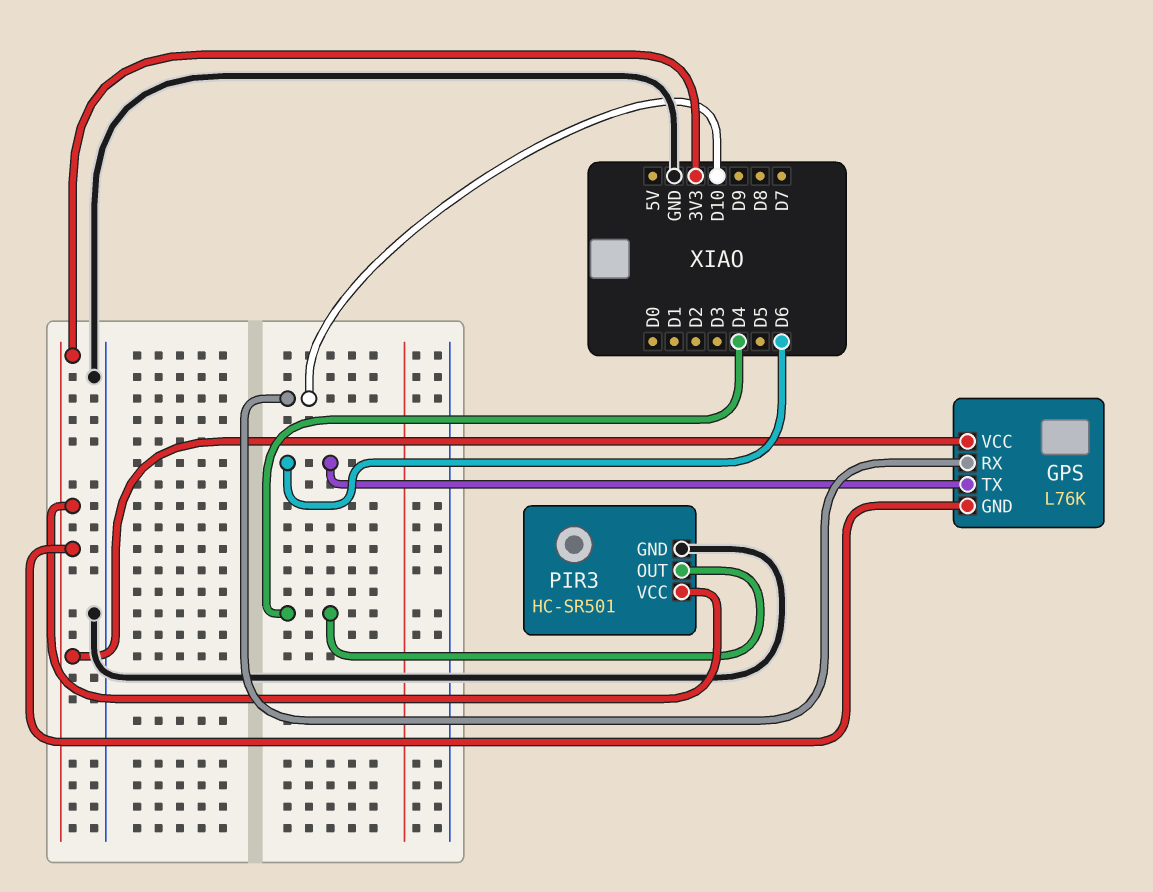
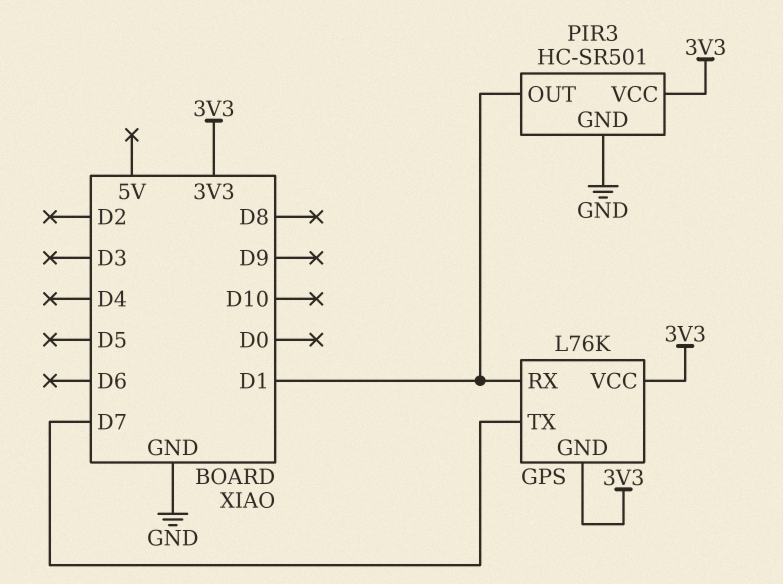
GPS pin RX: D10 -> D1
GPS pin TX: D6 -> D7
PIR3 pin OUT: D4 -> D1

